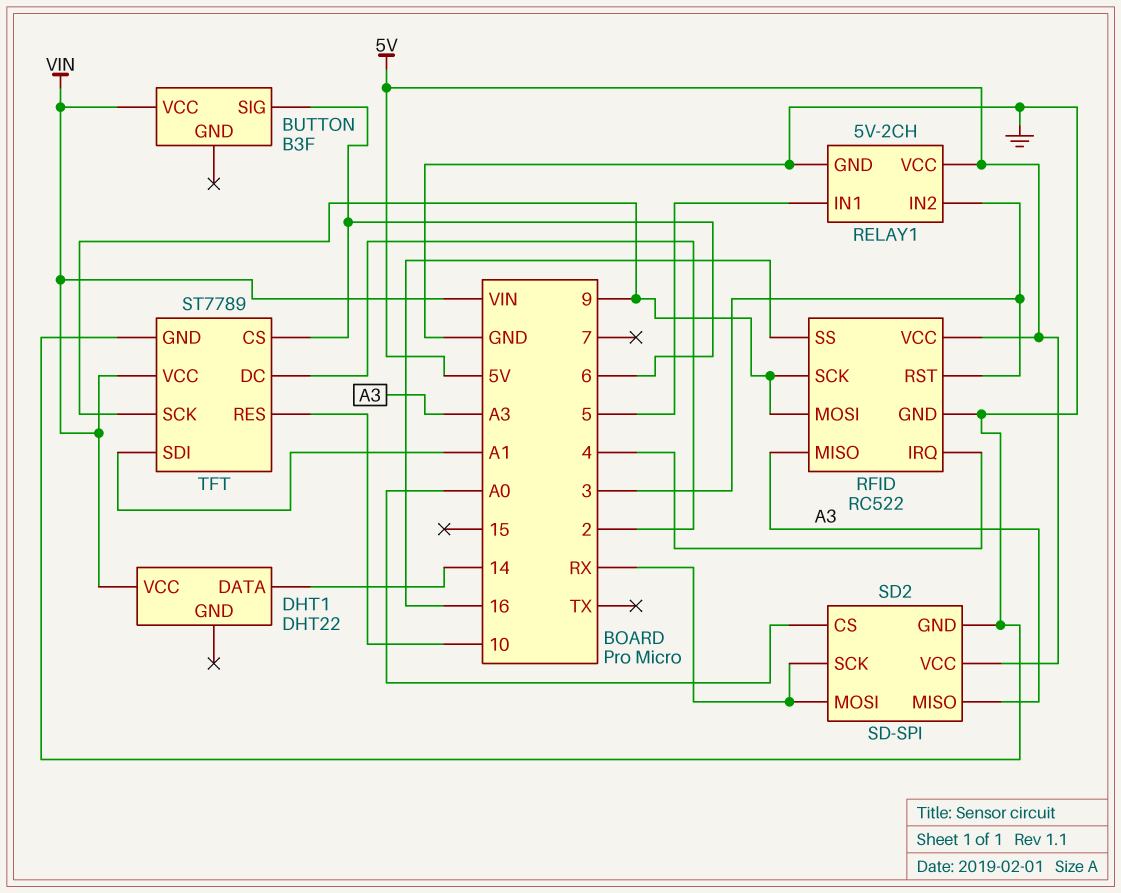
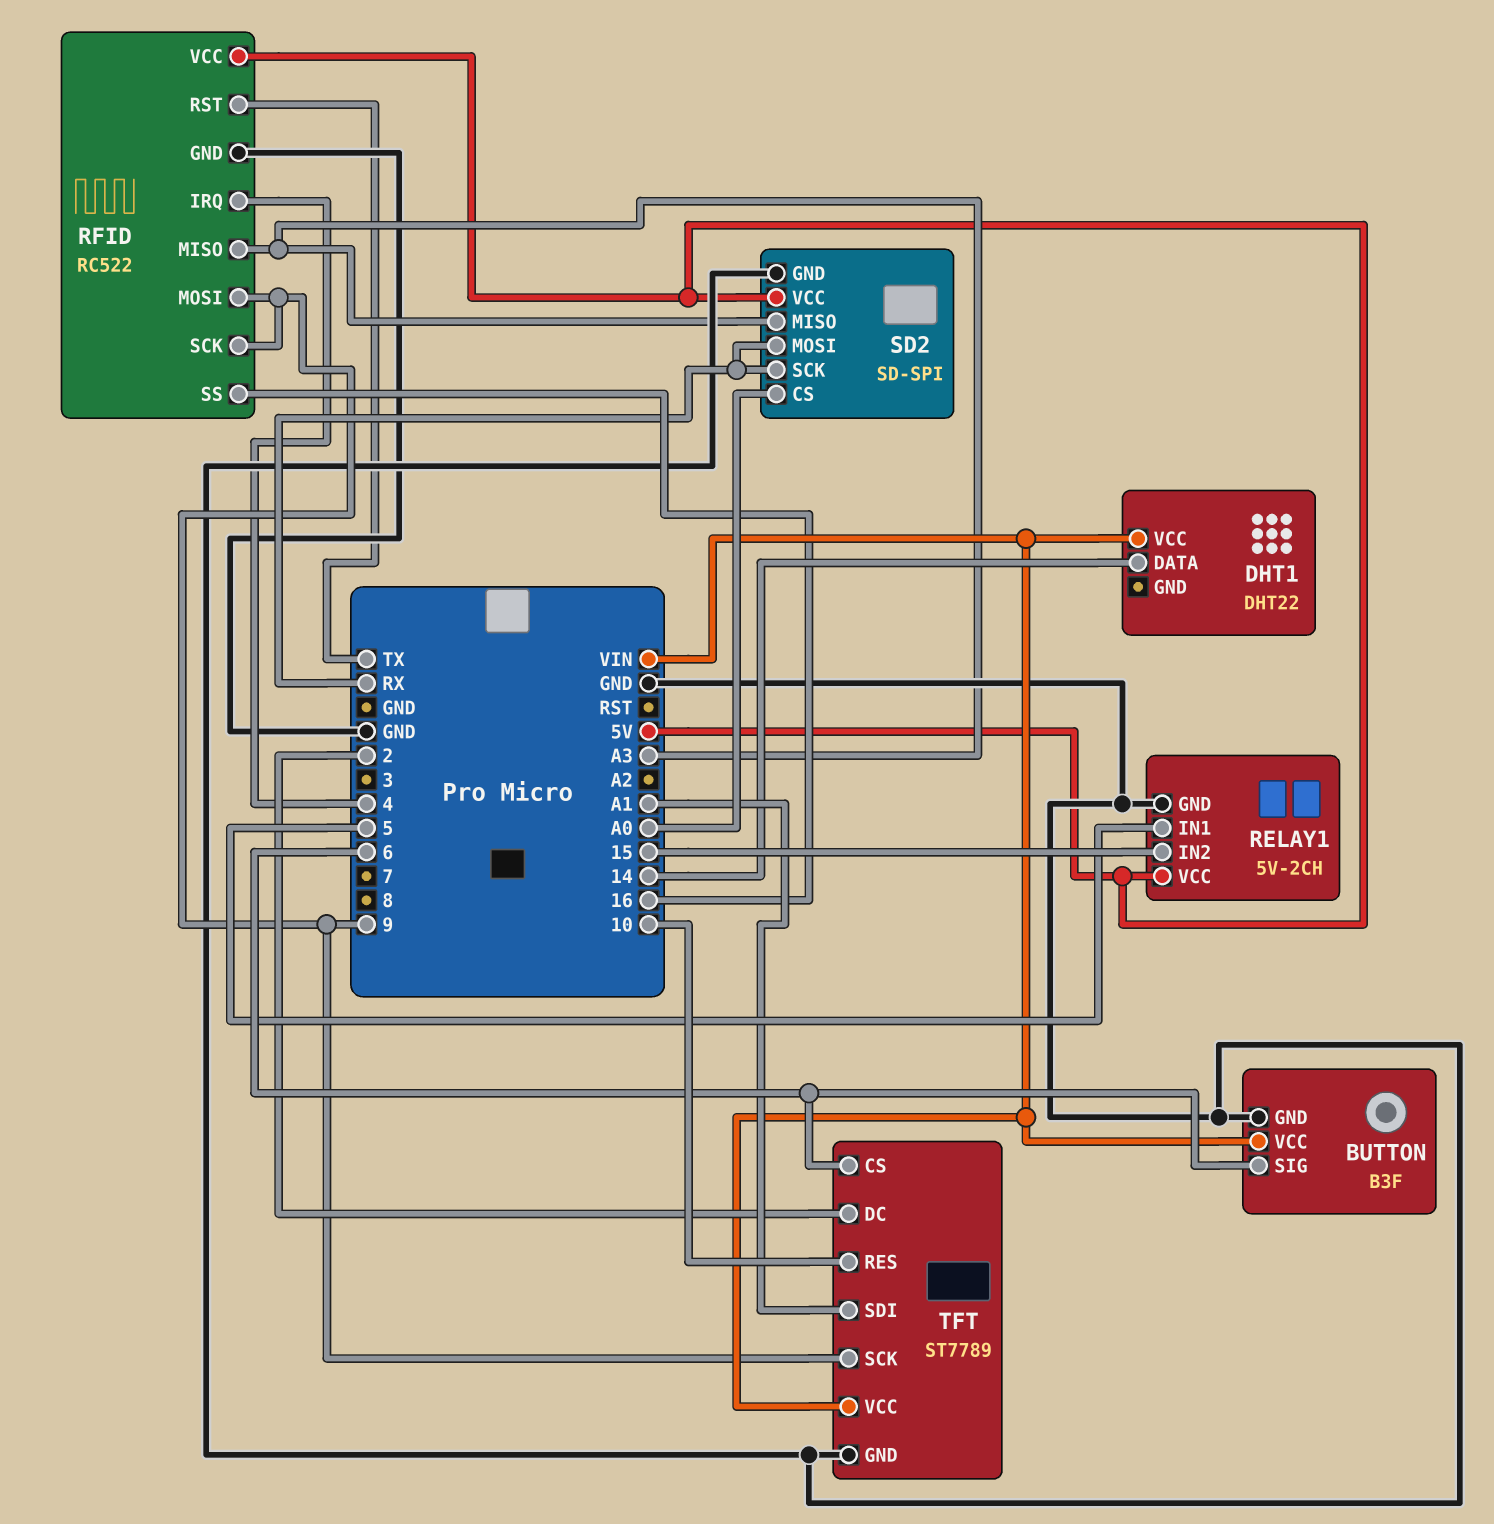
BUTTON pin GND: none -> GND
RELAY1 pin IN2: 3 -> 15
RFID pin RST: 3 -> TX

